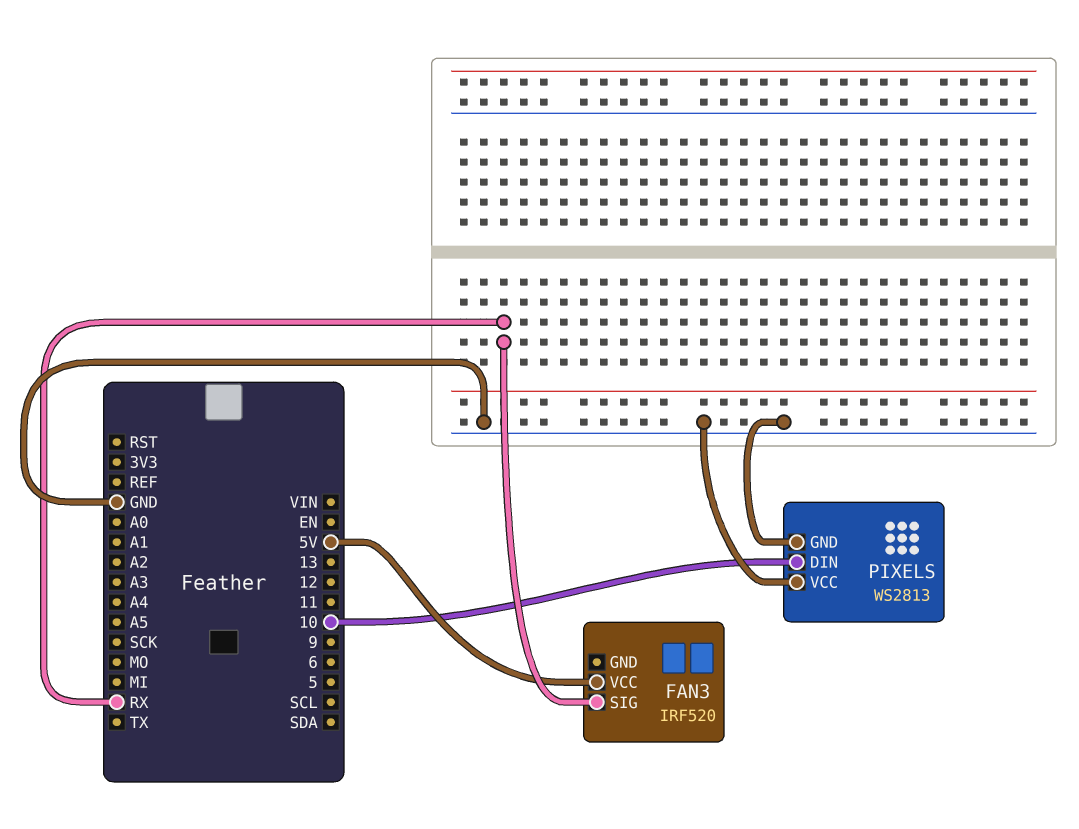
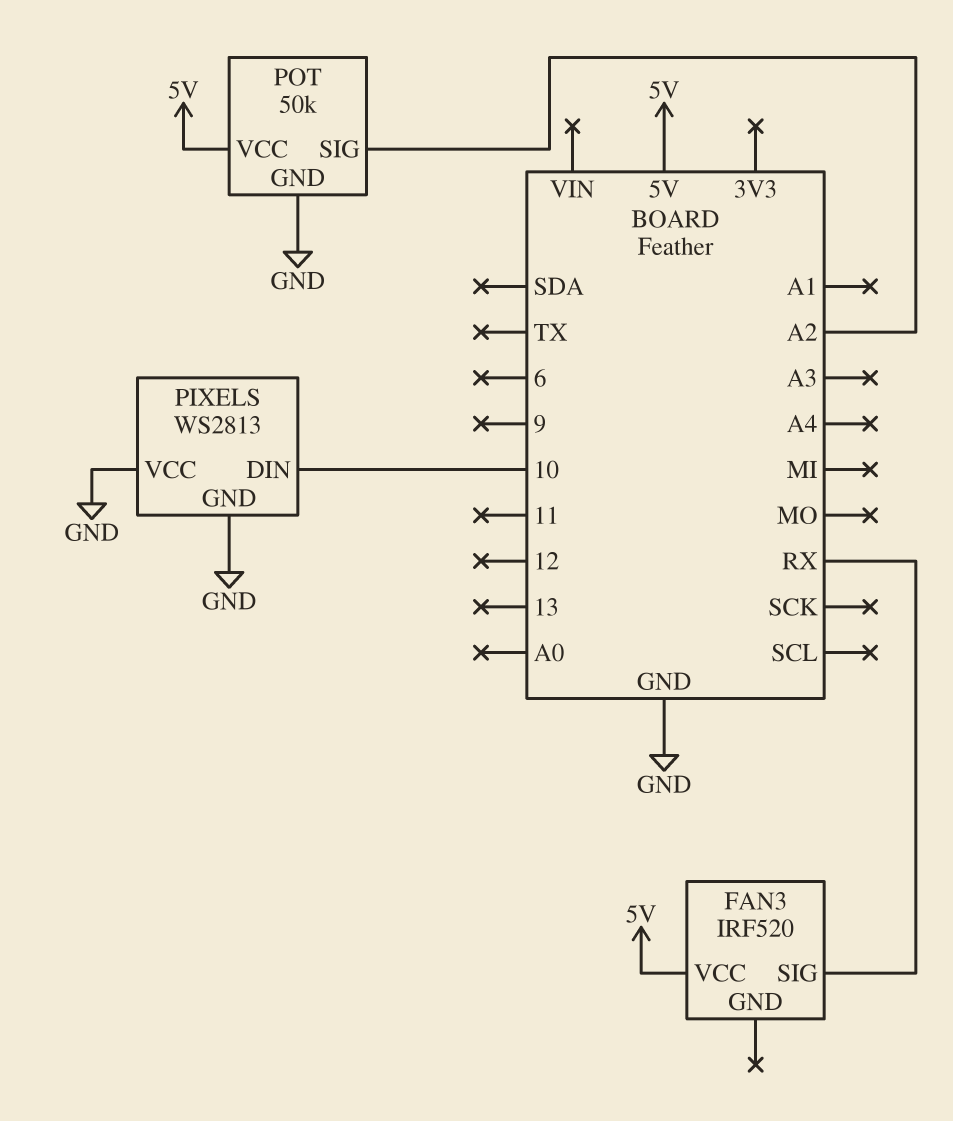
POT: none -> 50k
POT pin GND: none -> GND
POT pin SIG: none -> A2
POT pin VCC: none -> 5V

